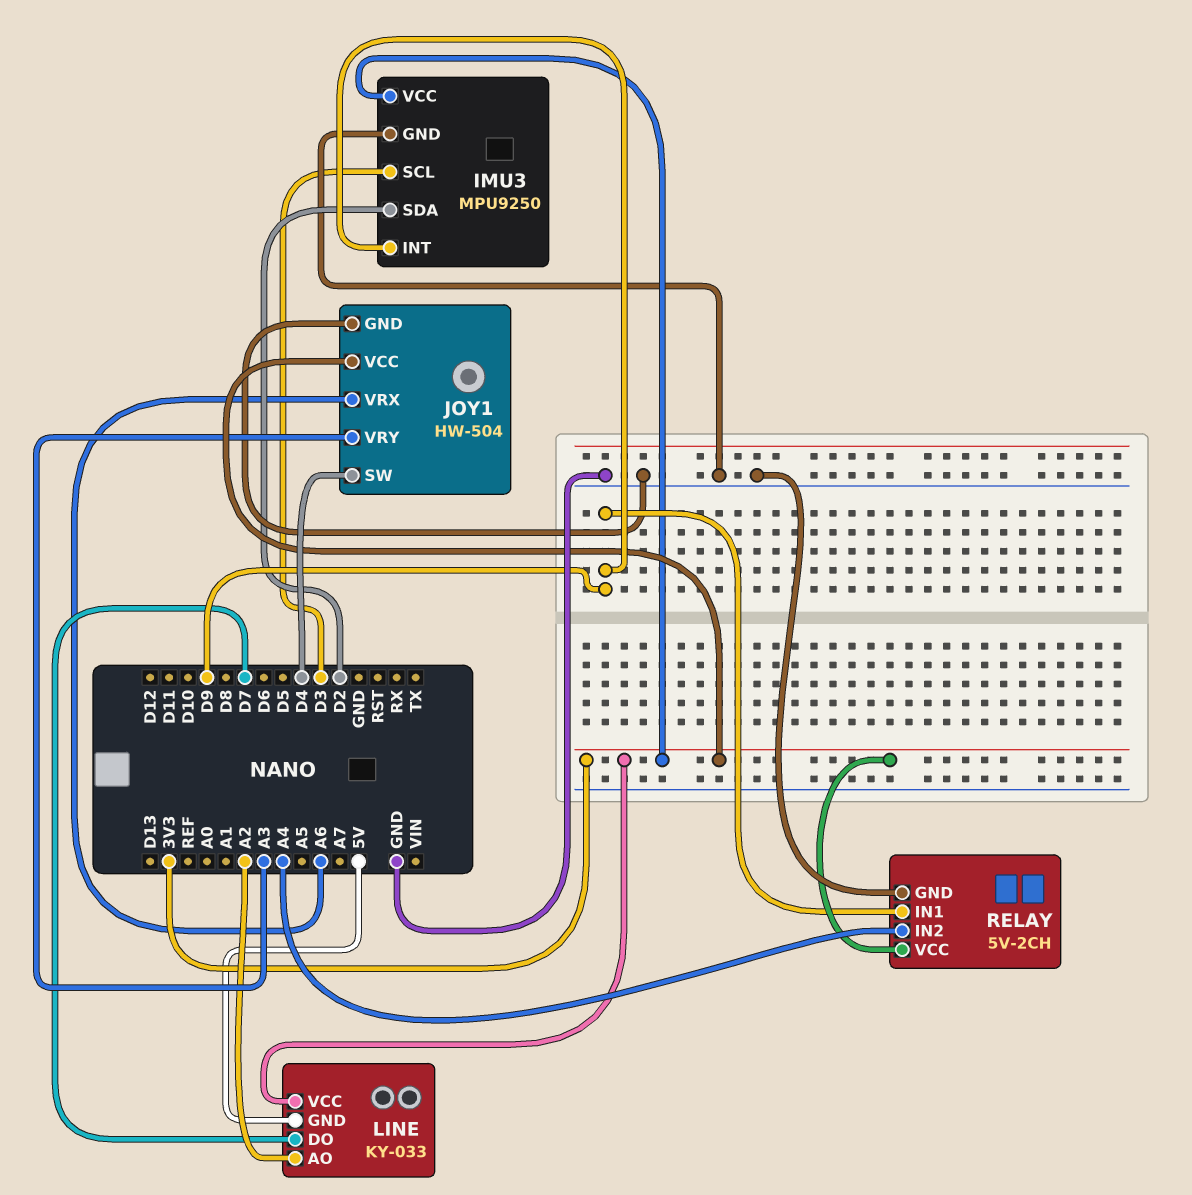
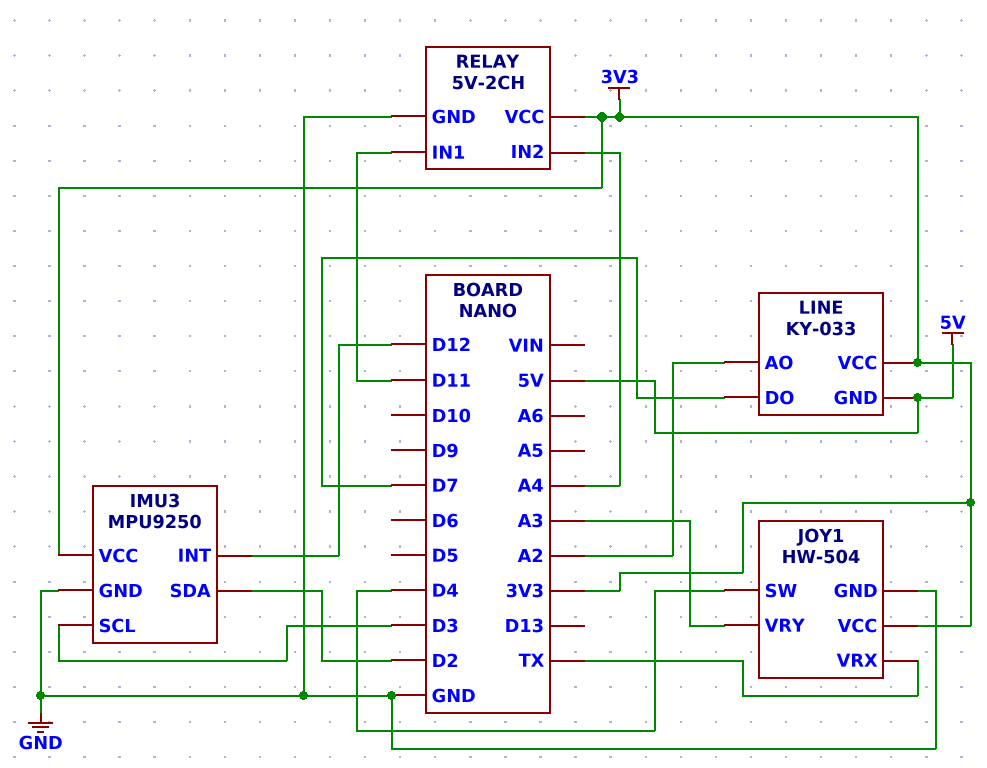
IMU3 pin INT: D9 -> D12
JOY1 pin VRX: A6 -> TX
RELAY pin IN1: D9 -> D11

